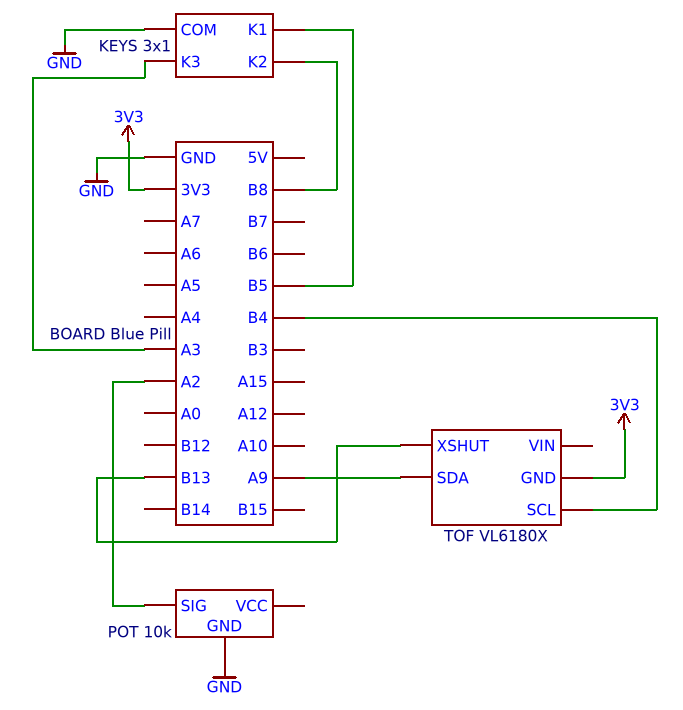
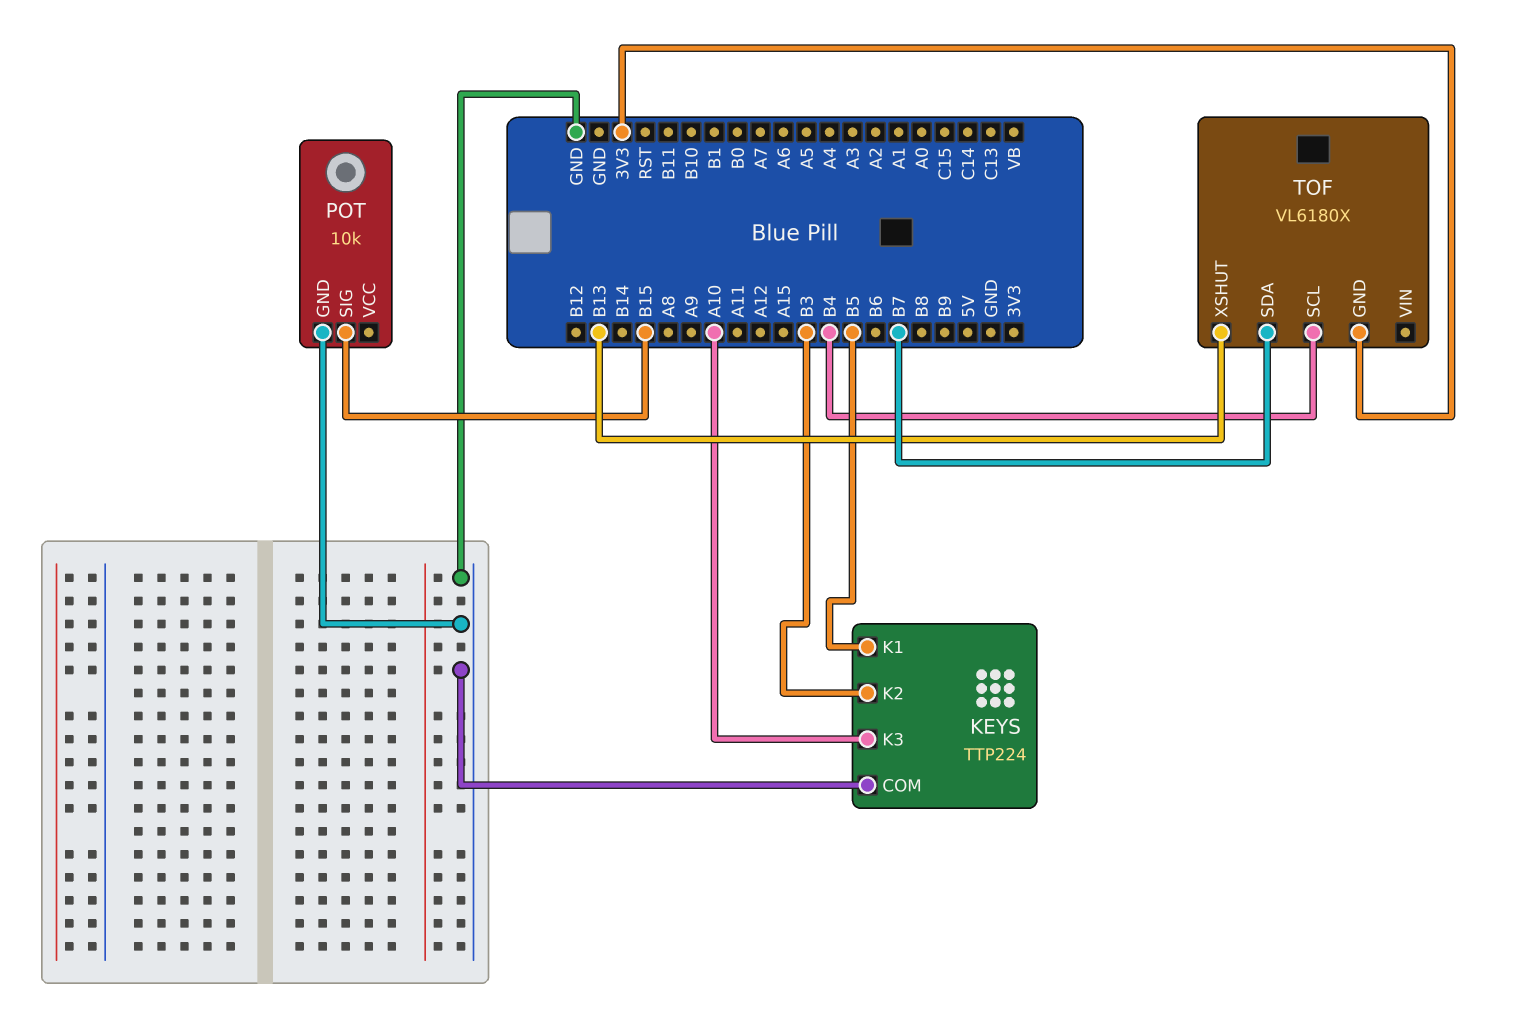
KEYS: 3x1 -> TTP224
KEYS pin K2: B8 -> B3
KEYS pin K3: A3 -> A10
POT pin SIG: A2 -> B15
TOF pin SDA: A9 -> B7

